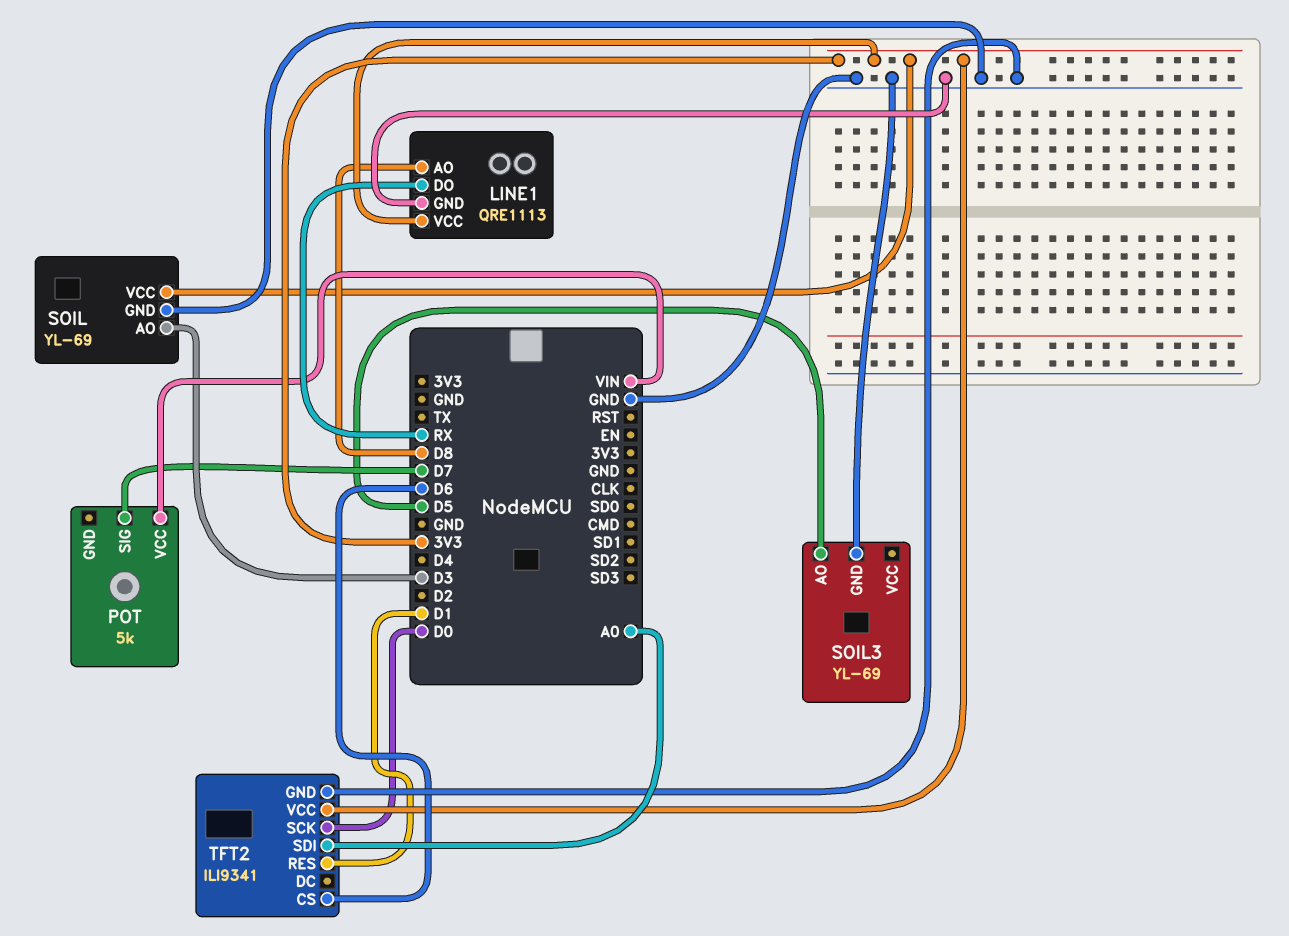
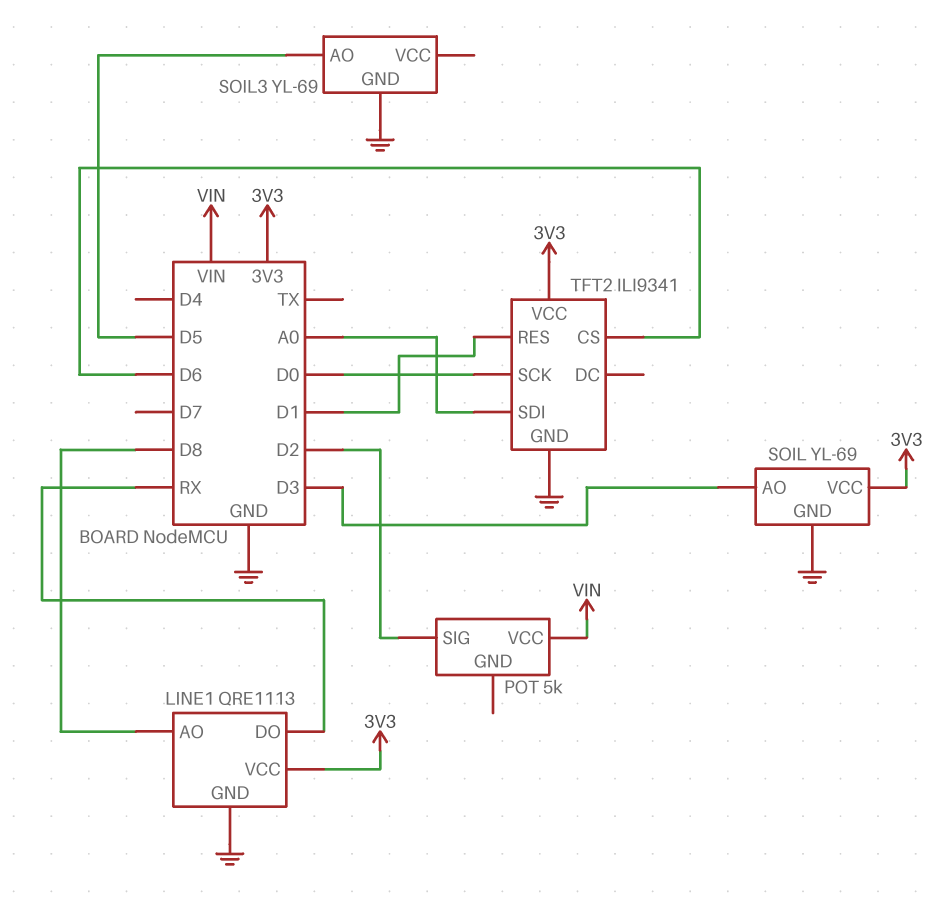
POT pin SIG: D7 -> D2

